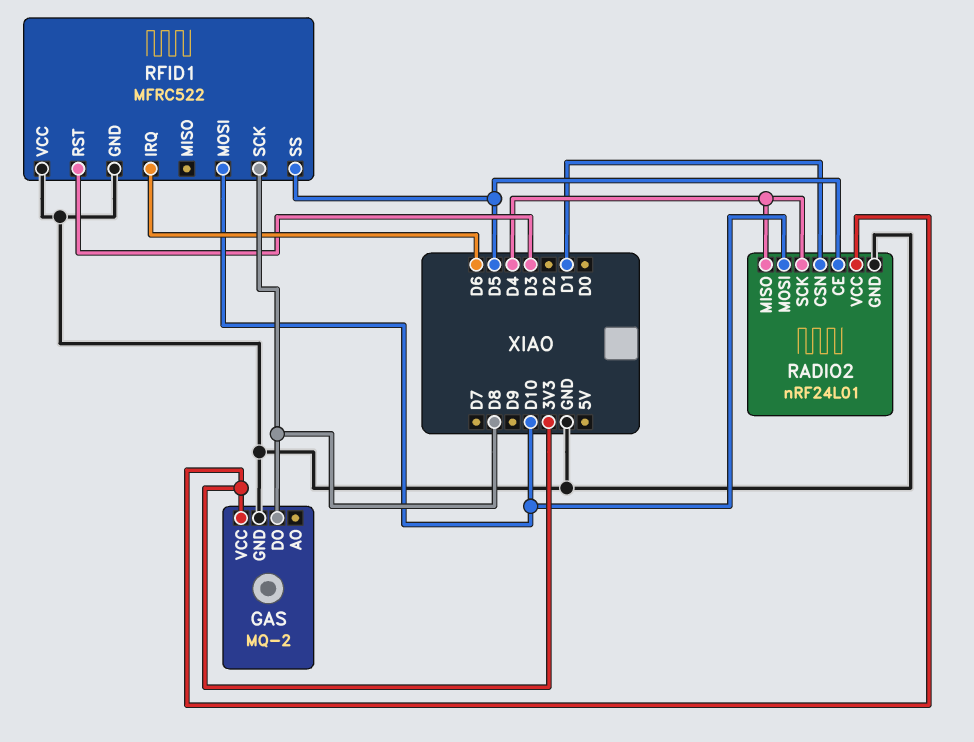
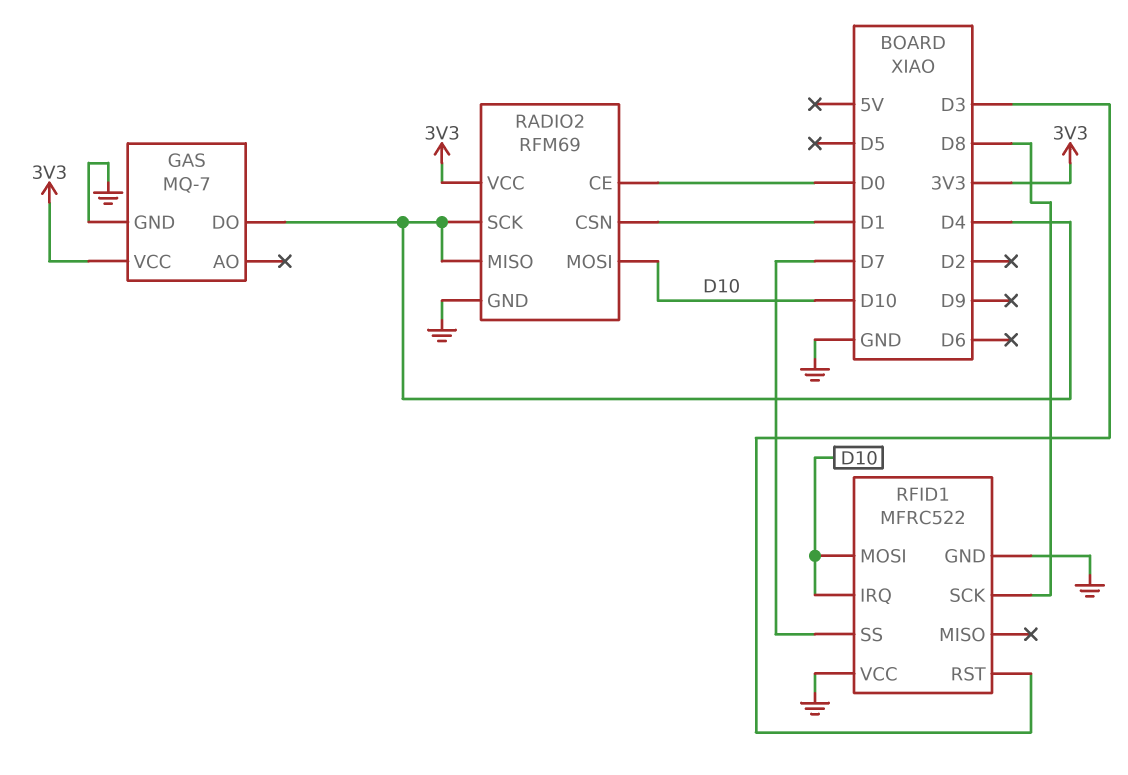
GAS: MQ-2 -> MQ-7
GAS pin DO: D8 -> D4
RADIO2: nRF24L01 -> RFM69
RADIO2 pin CE: D5 -> D0
RFID1 pin IRQ: D6 -> D10
RFID1 pin SS: D5 -> D7

